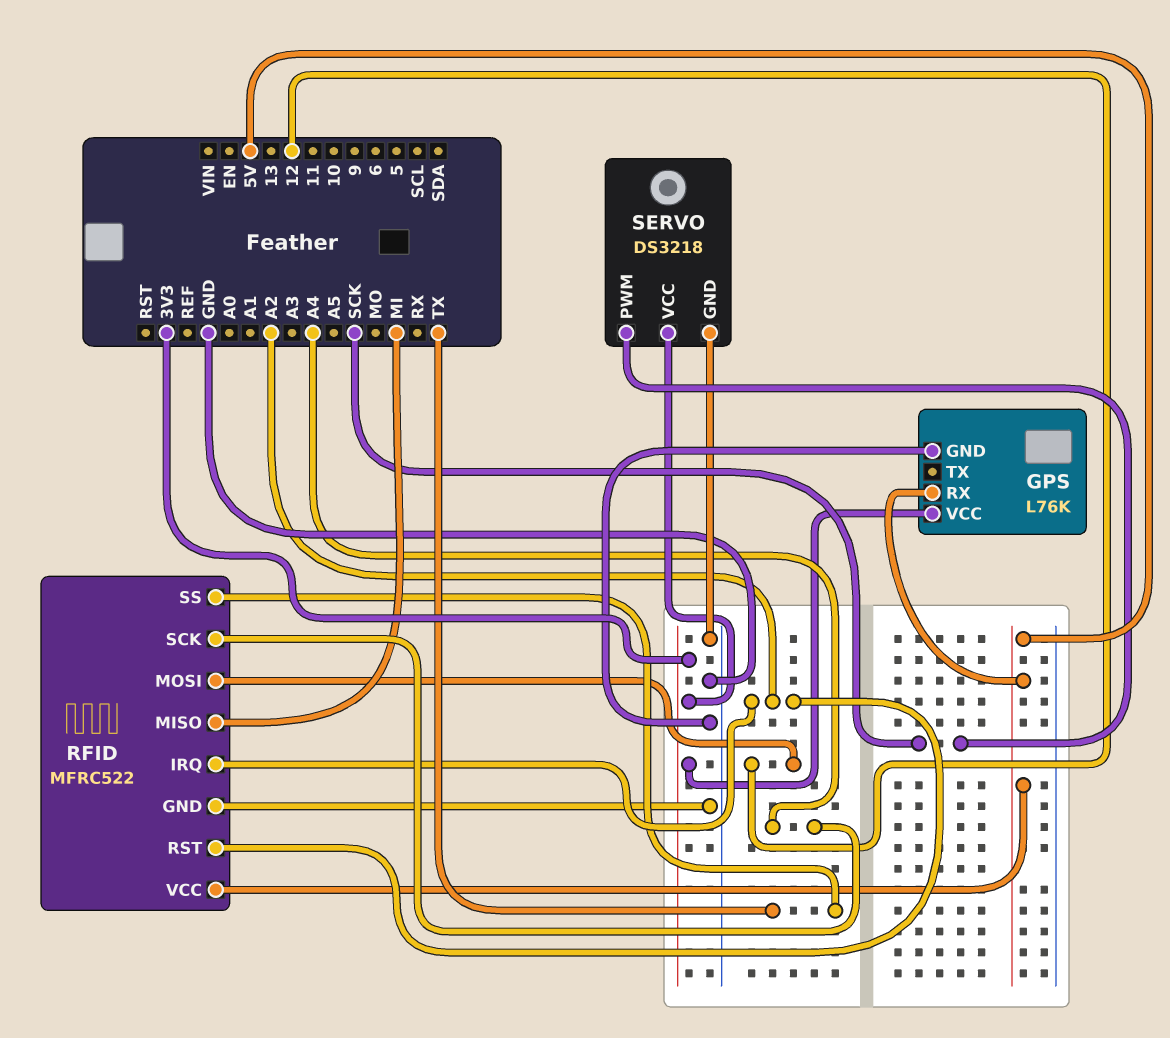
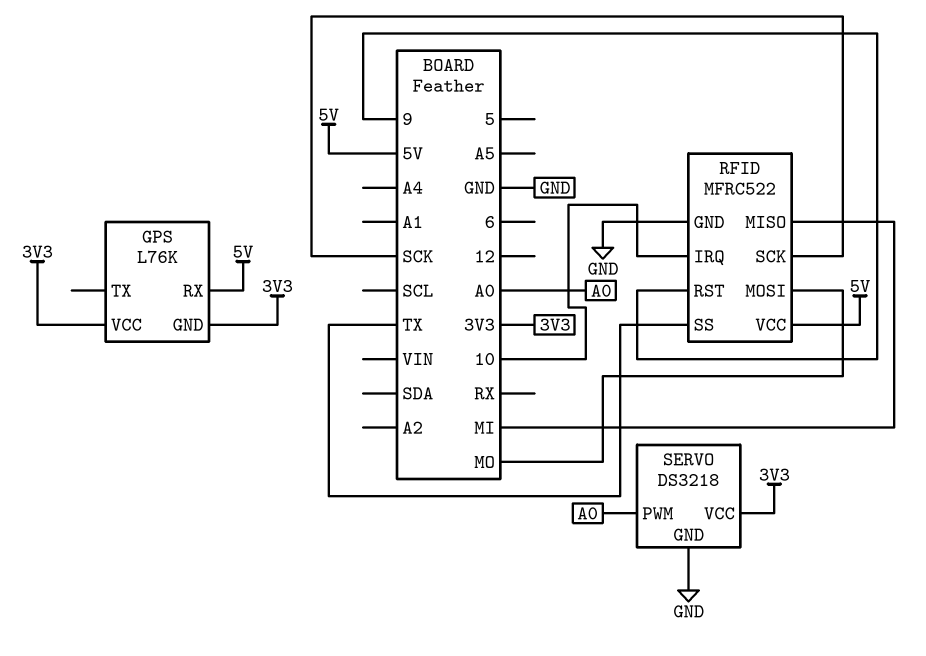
GPS pin GND: GND -> 3V3
RFID pin IRQ: A2 -> 10
RFID pin MOSI: 12 -> MO
RFID pin RST: A2 -> 9
RFID pin SCK: A4 -> SCK
SERVO pin PWM: SCK -> A0

